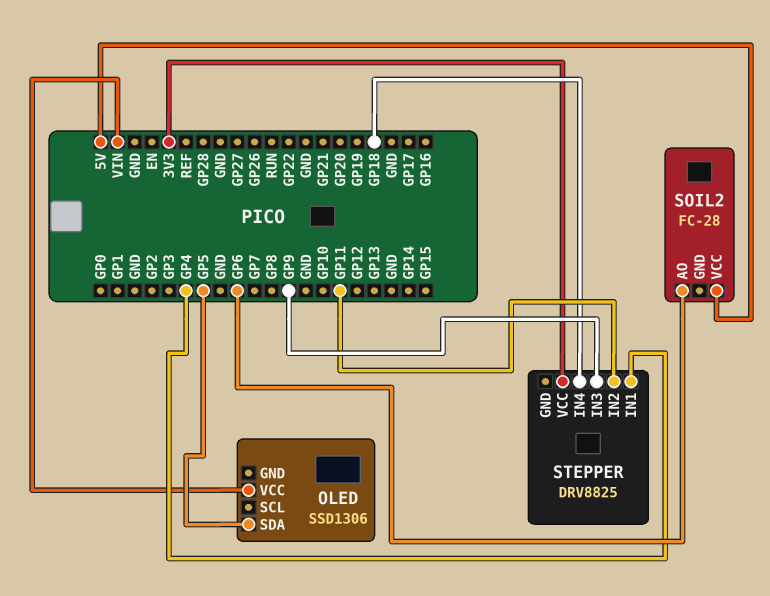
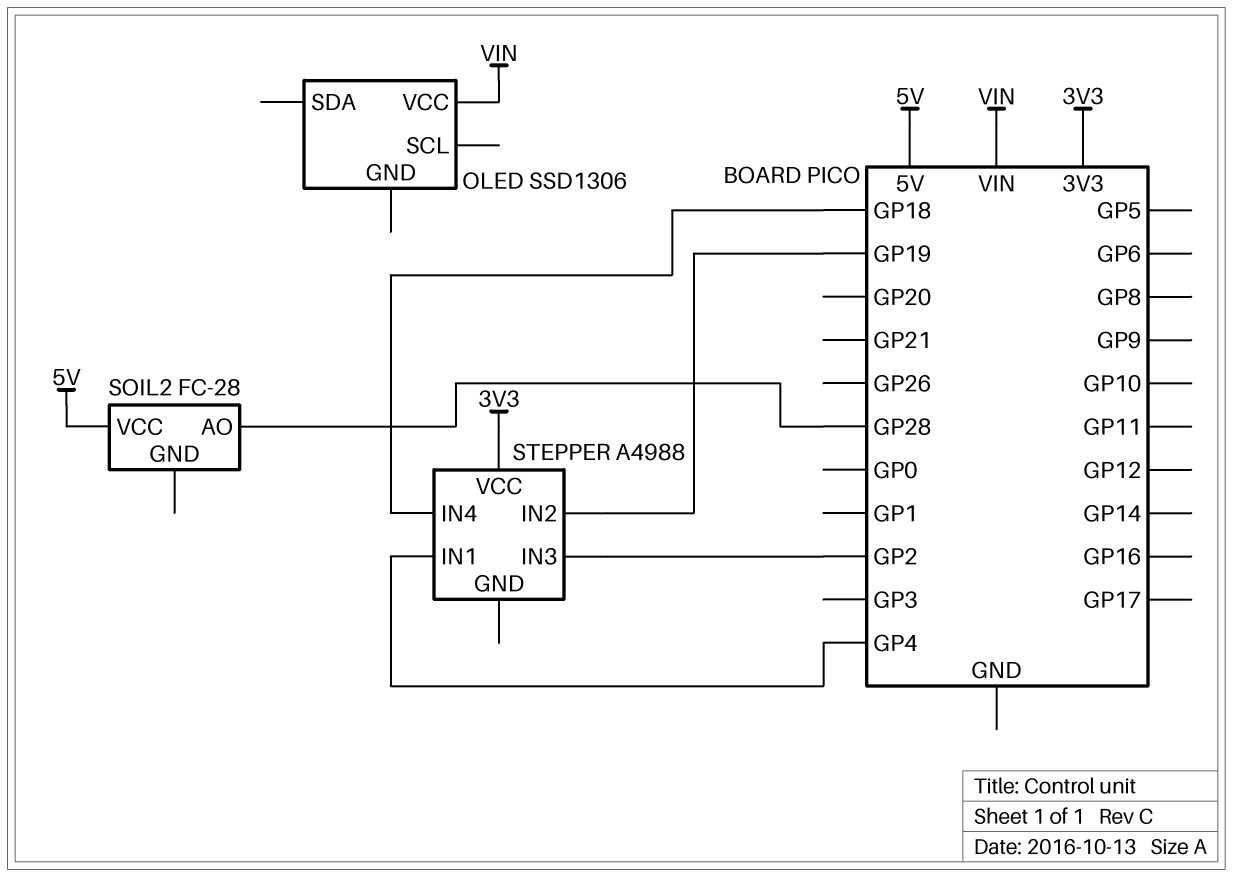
OLED pin SDA: GP5 -> none
SOIL2 pin AO: GP6 -> GP28
STEPPER: DRV8825 -> A4988
STEPPER pin IN2: GP11 -> GP19
STEPPER pin IN3: GP9 -> GP2

